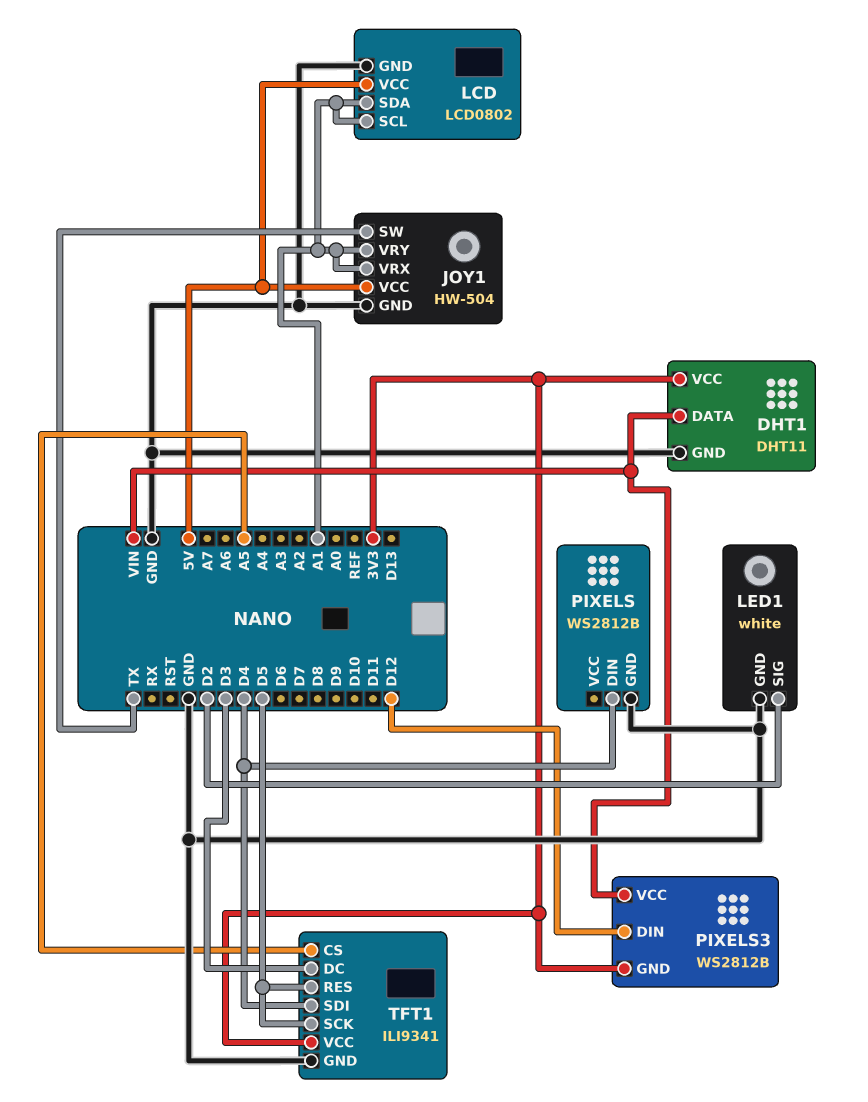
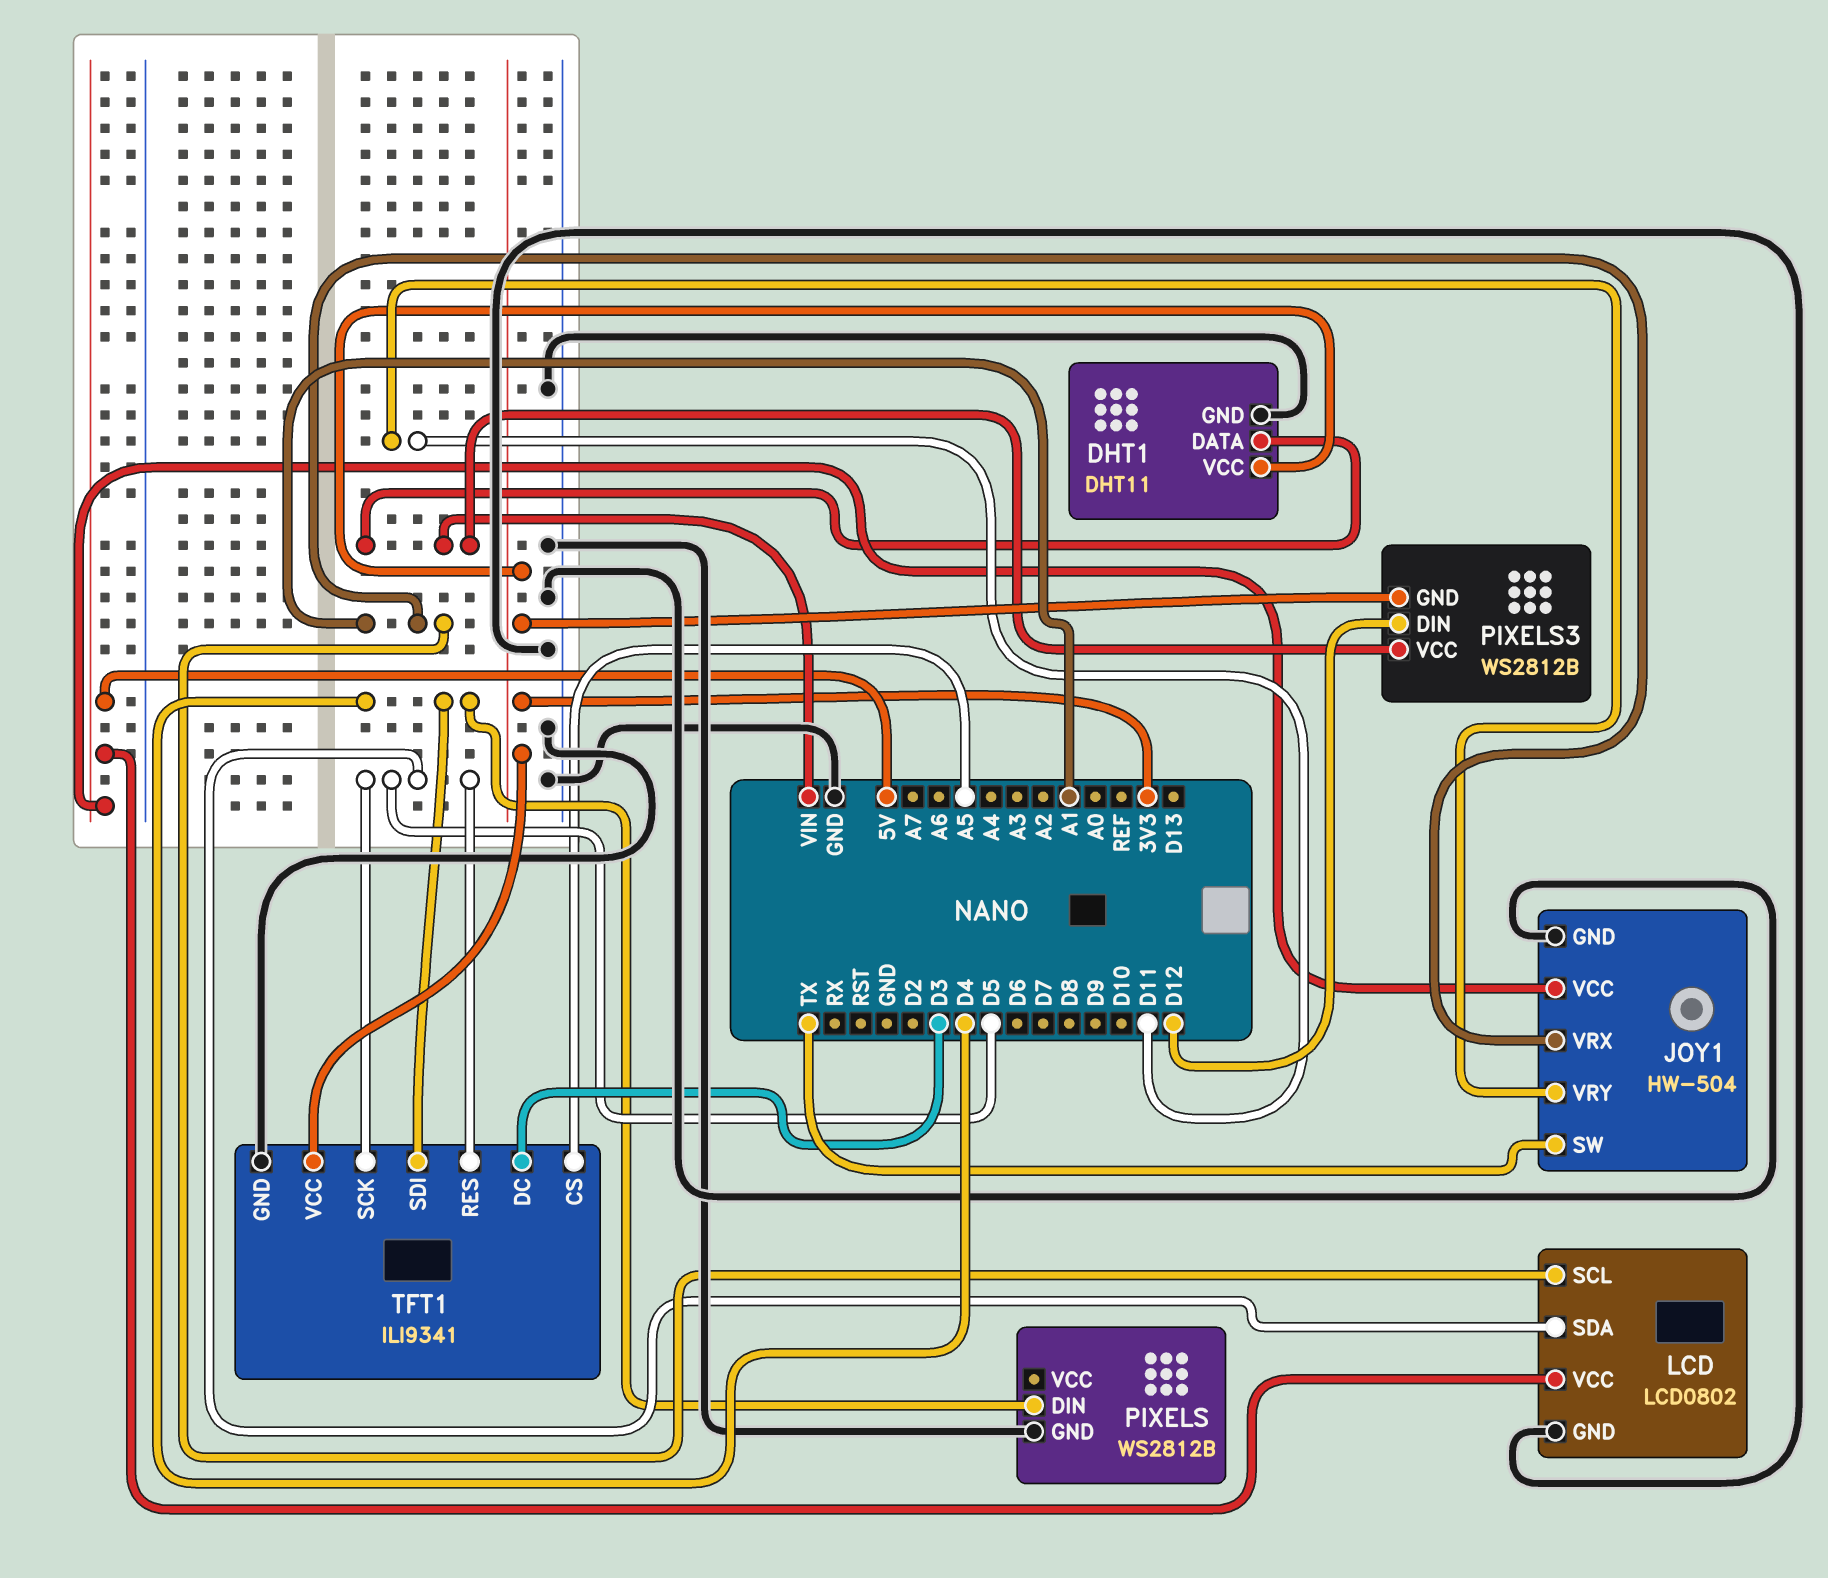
JOY1 pin VRY: A1 -> D11
LCD pin SDA: A1 -> D5
LED1: white -> none
LED1 pin GND: GND -> none
LED1 pin SIG: D2 -> none

